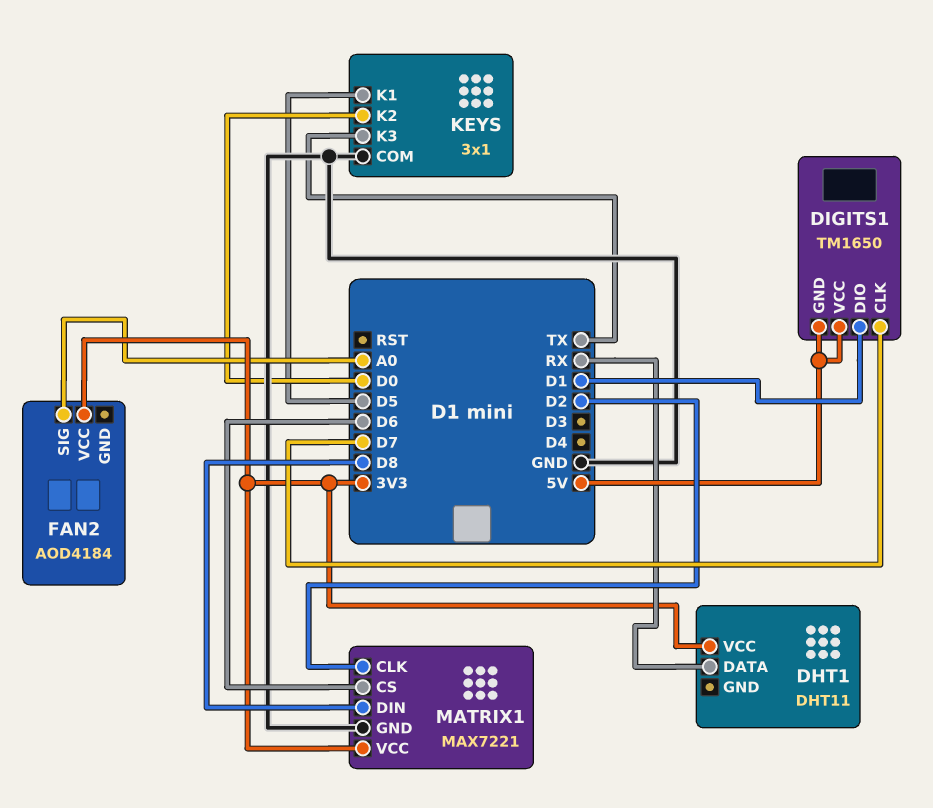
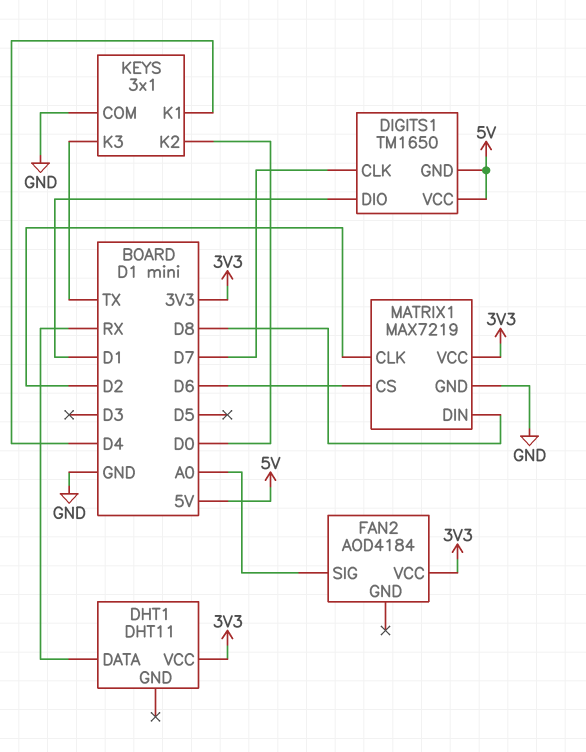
KEYS pin K1: D5 -> D4
MATRIX1: MAX7221 -> MAX7219

